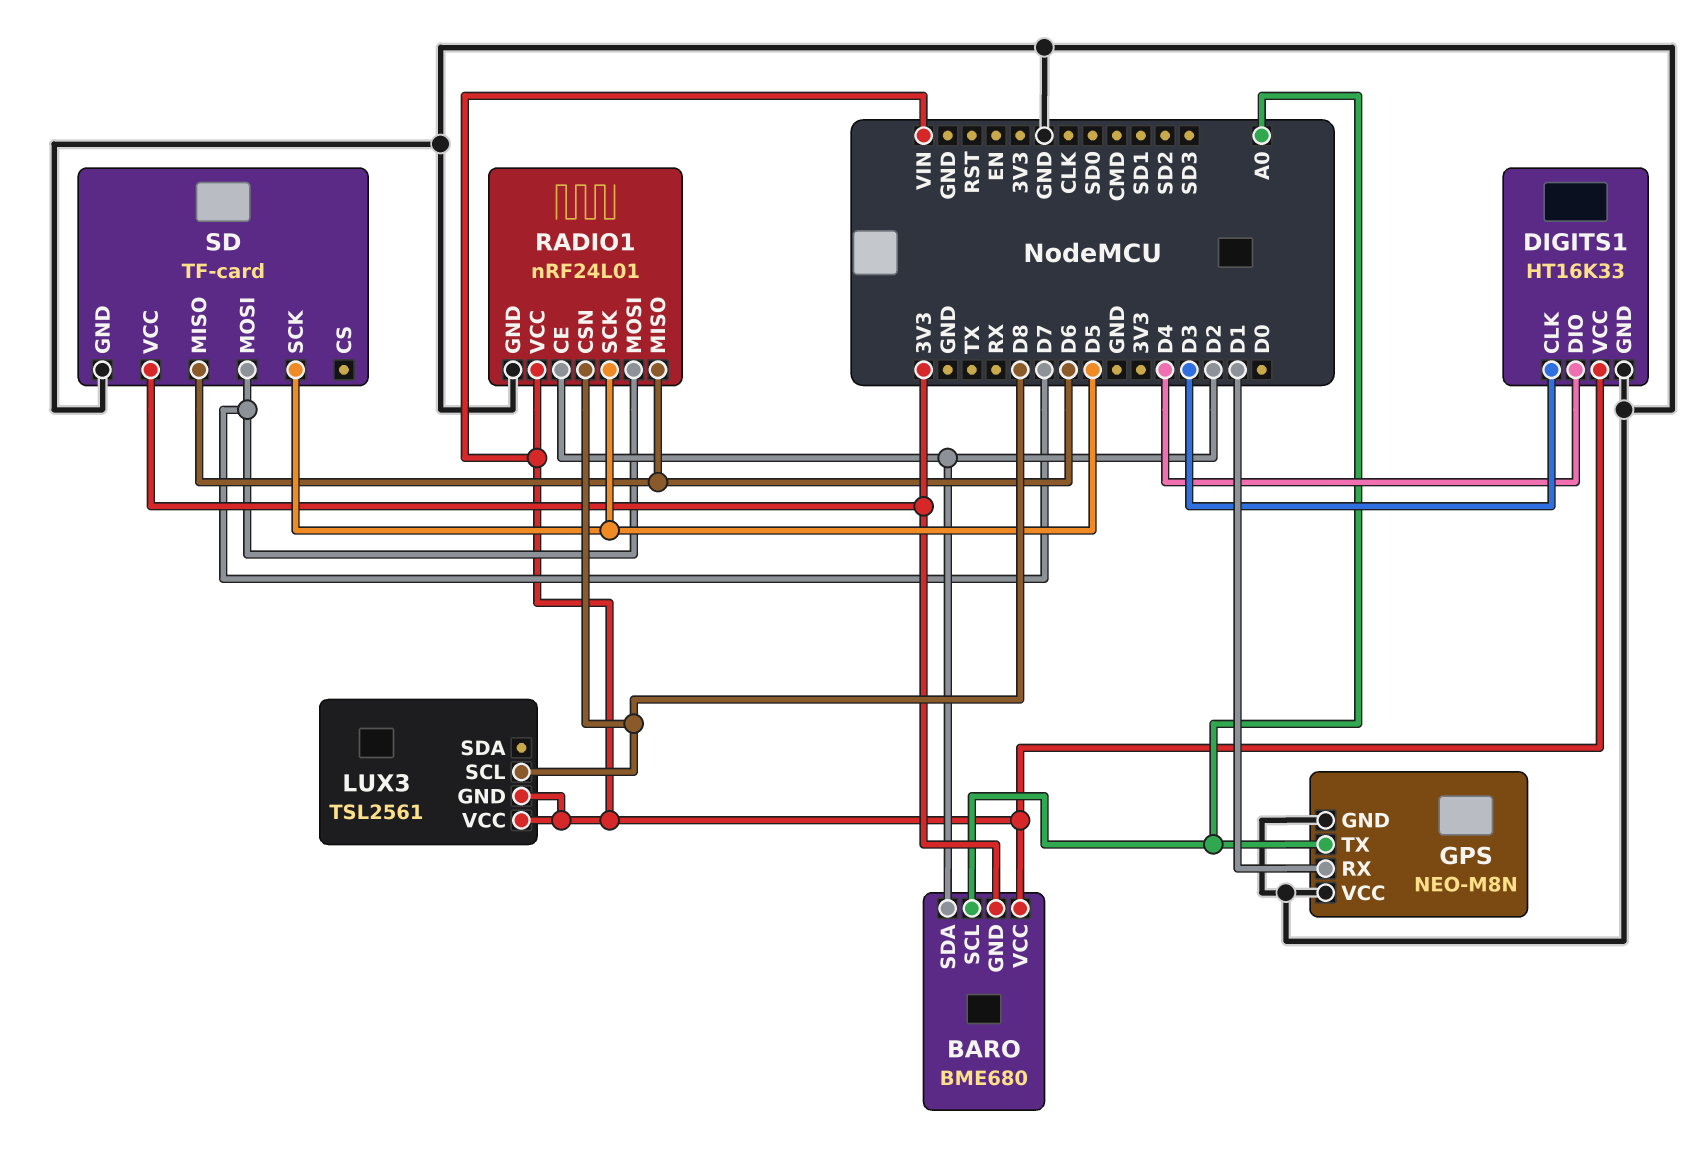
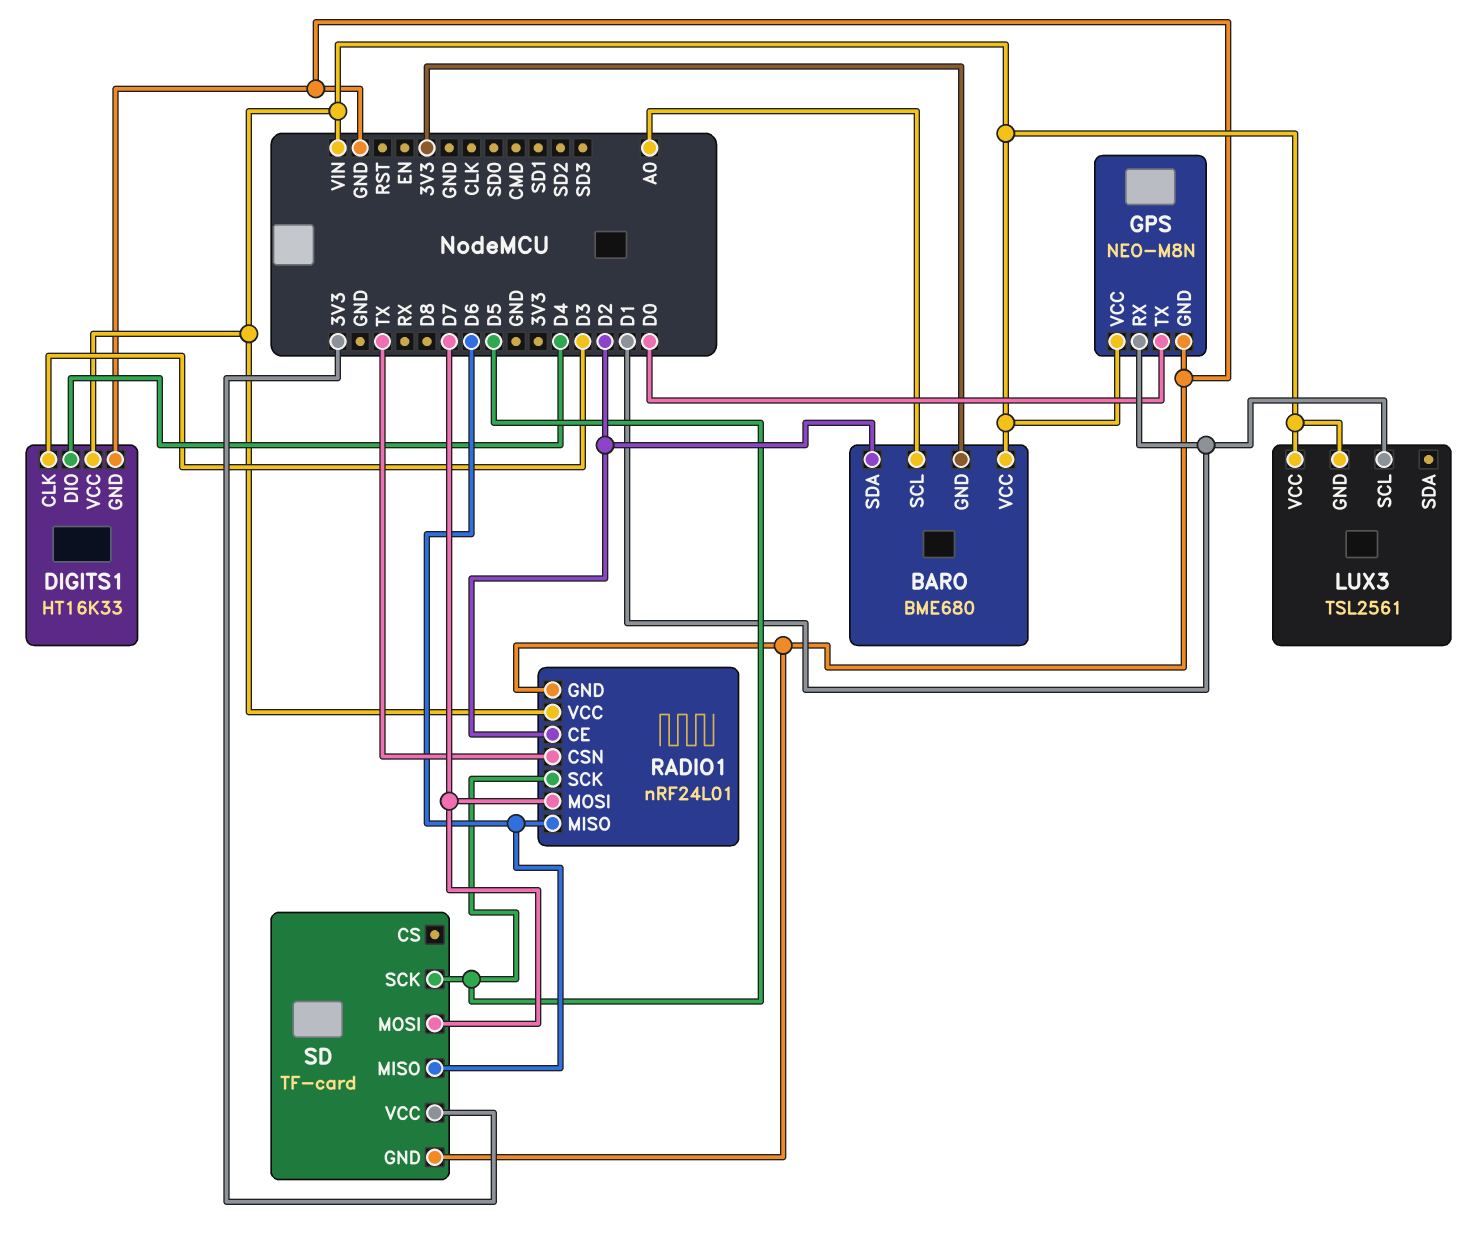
GPS pin TX: A0 -> D0
GPS pin VCC: GND -> VIN
LUX3 pin SCL: D8 -> D1
RADIO1 pin CSN: D8 -> TX

